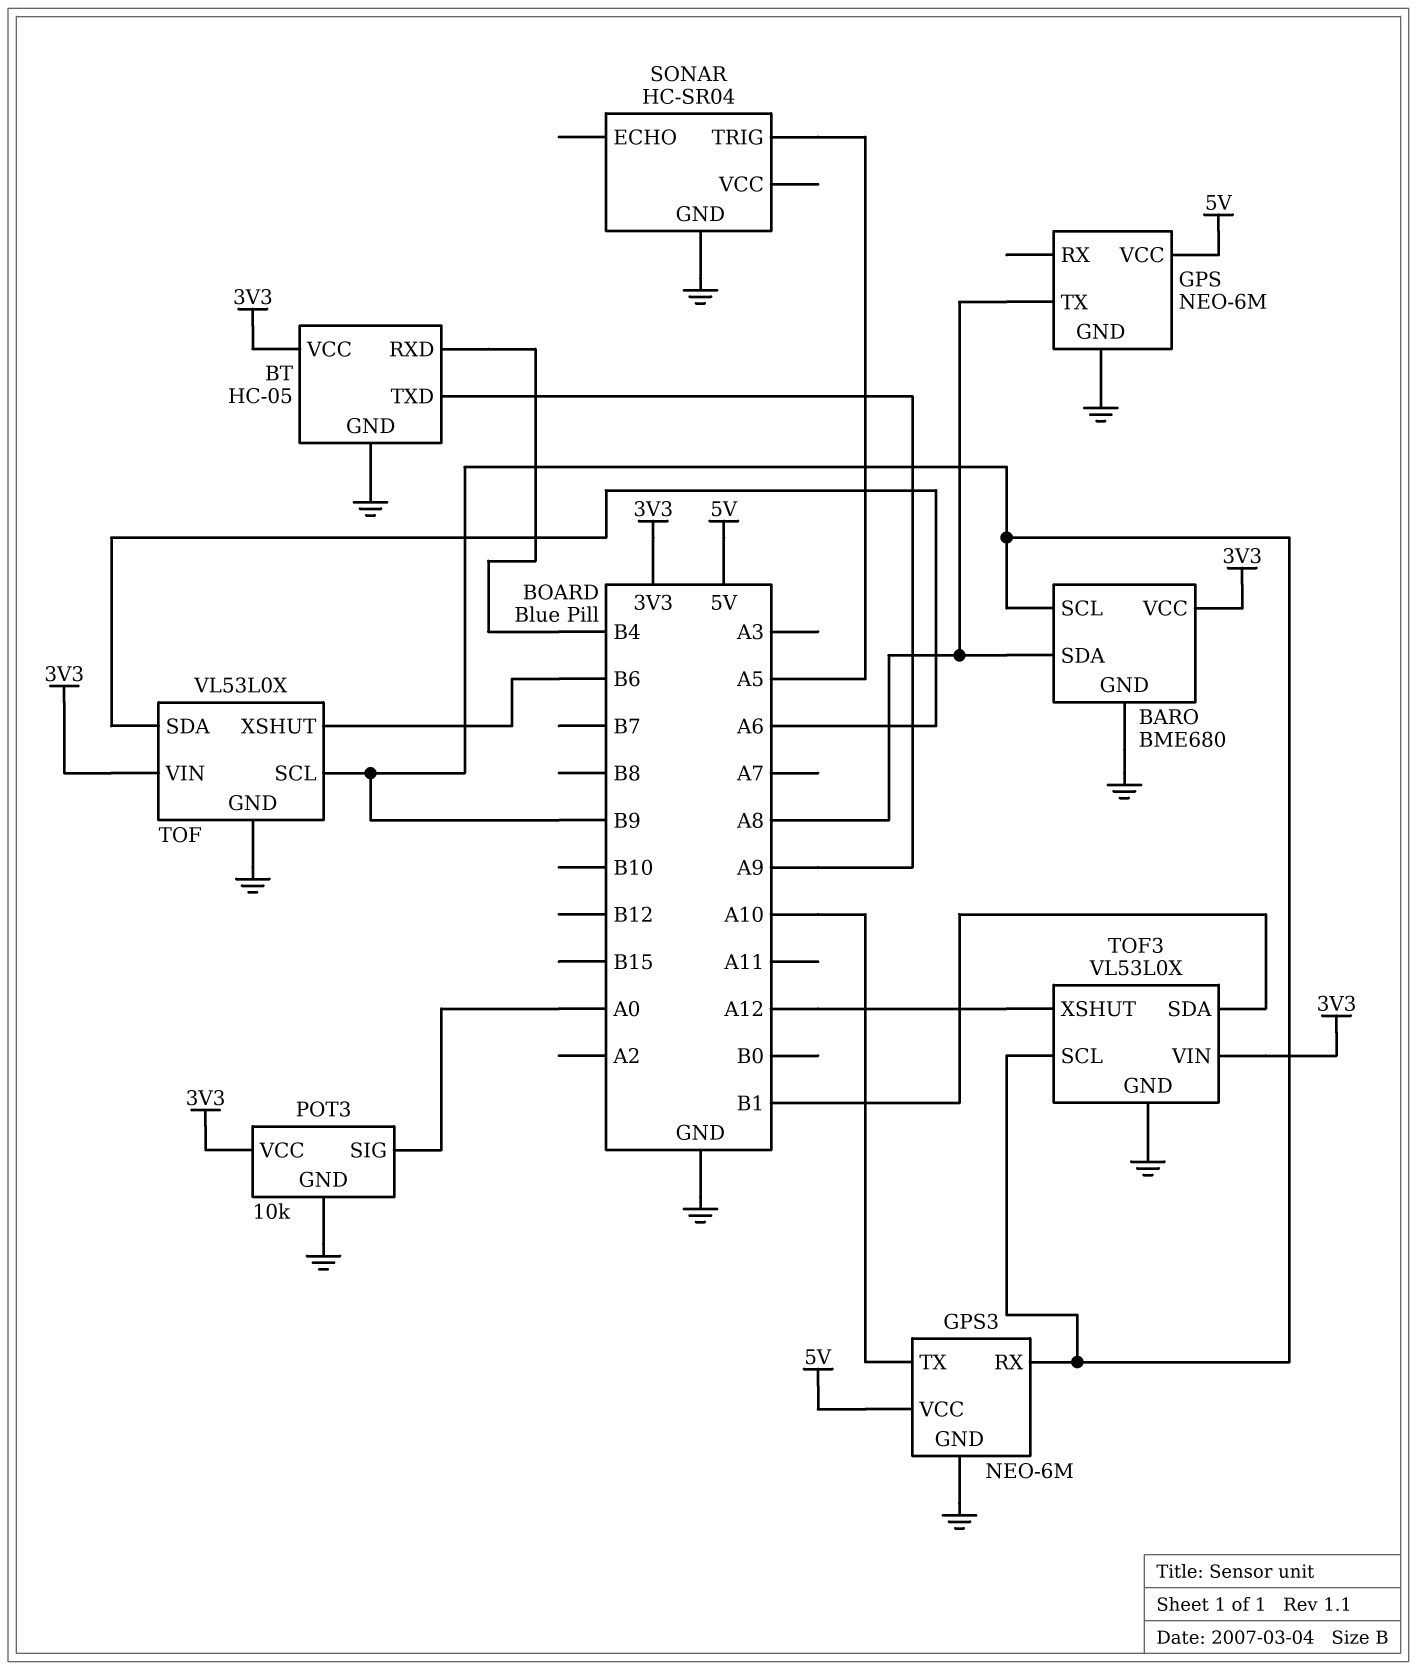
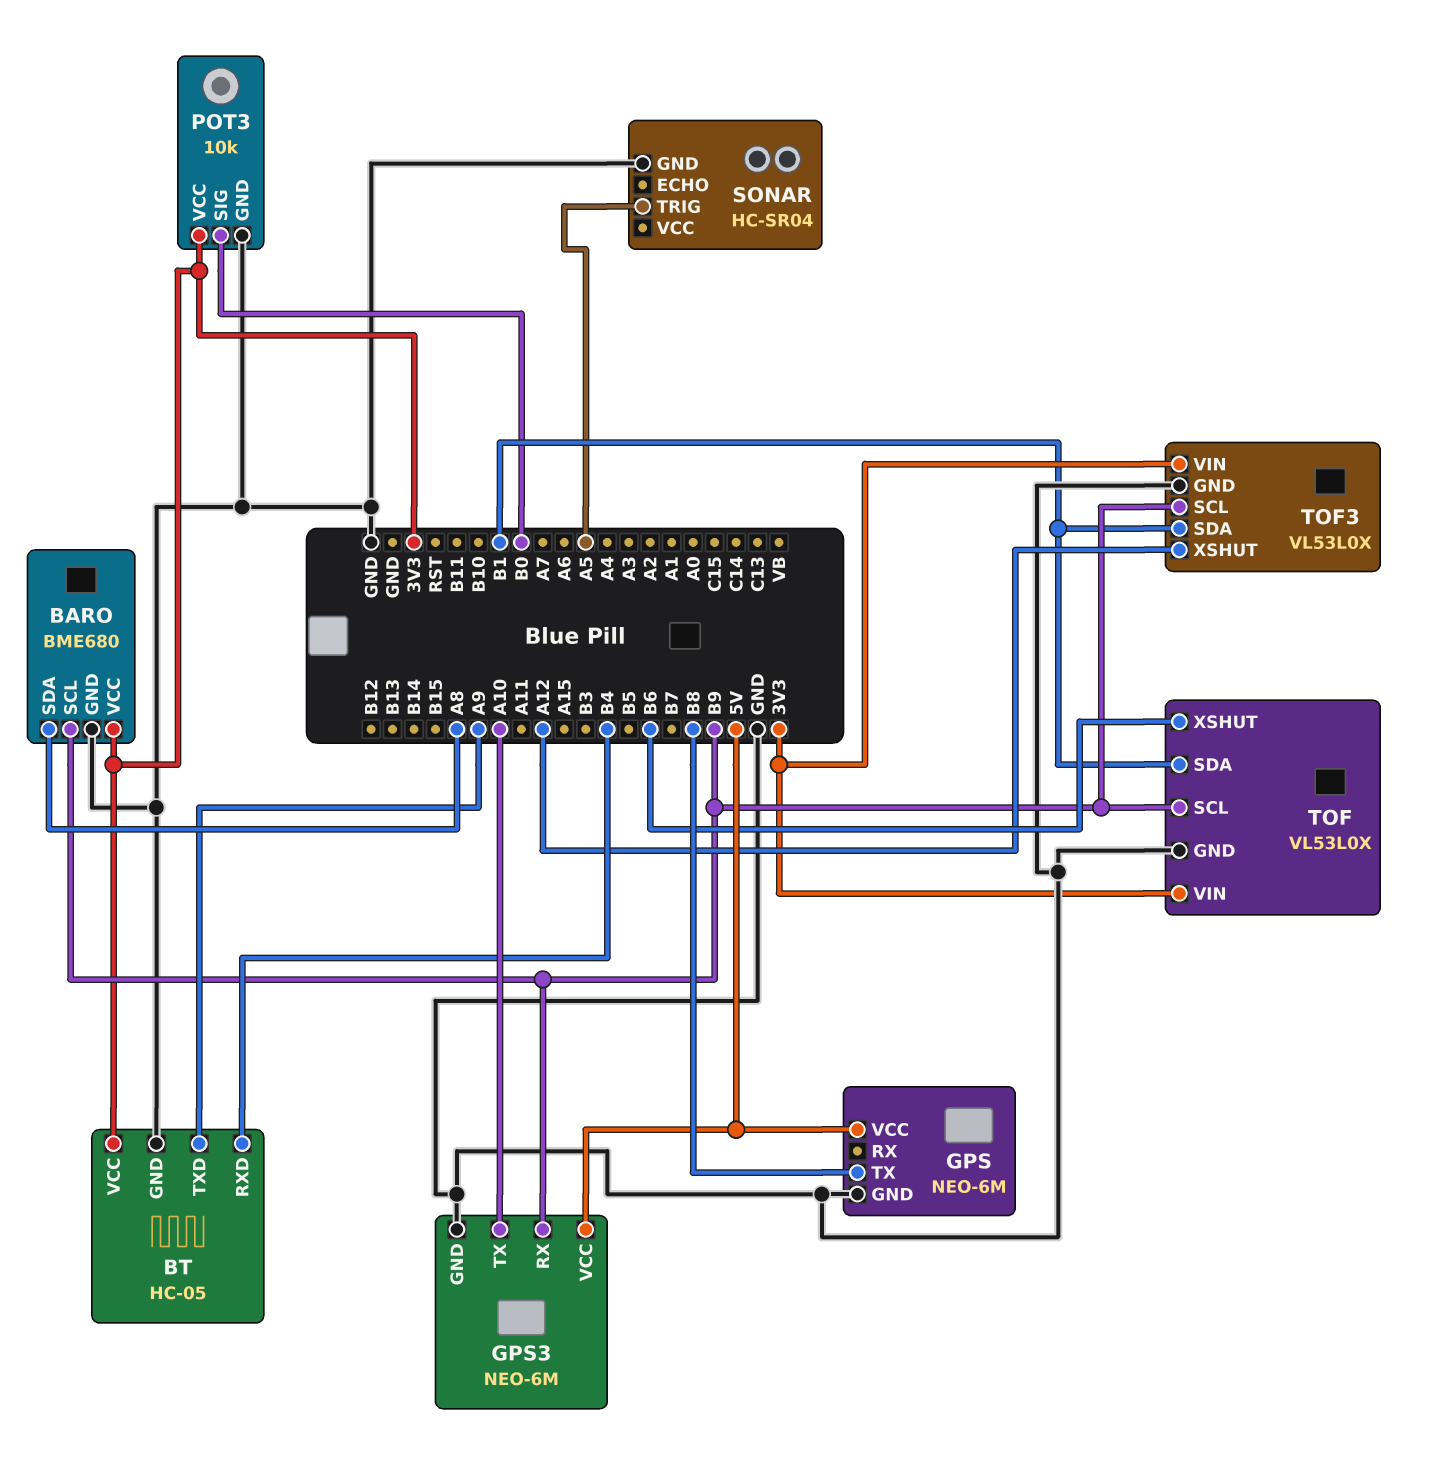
GPS pin TX: A8 -> B8
POT3 pin SIG: A0 -> B0
TOF pin SDA: A6 -> B1

